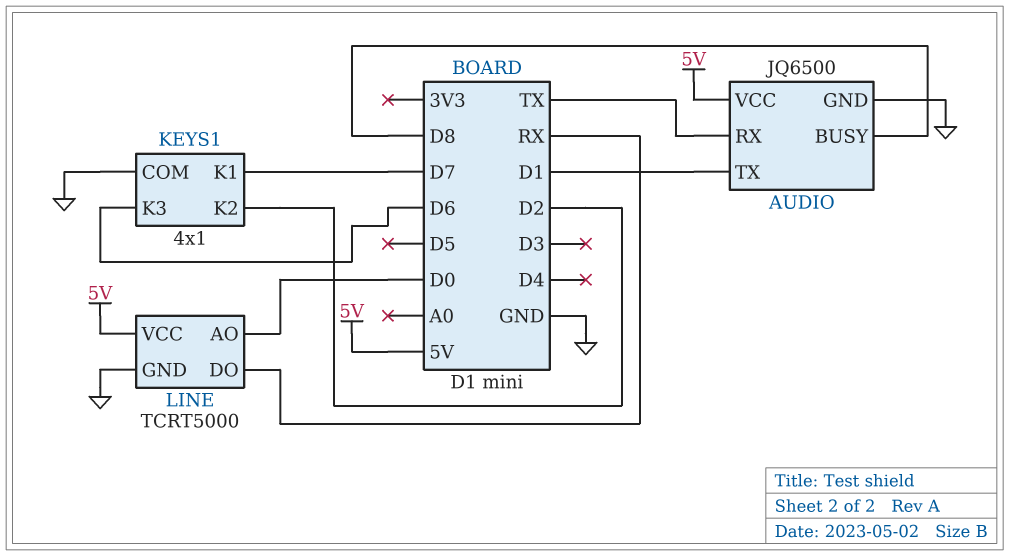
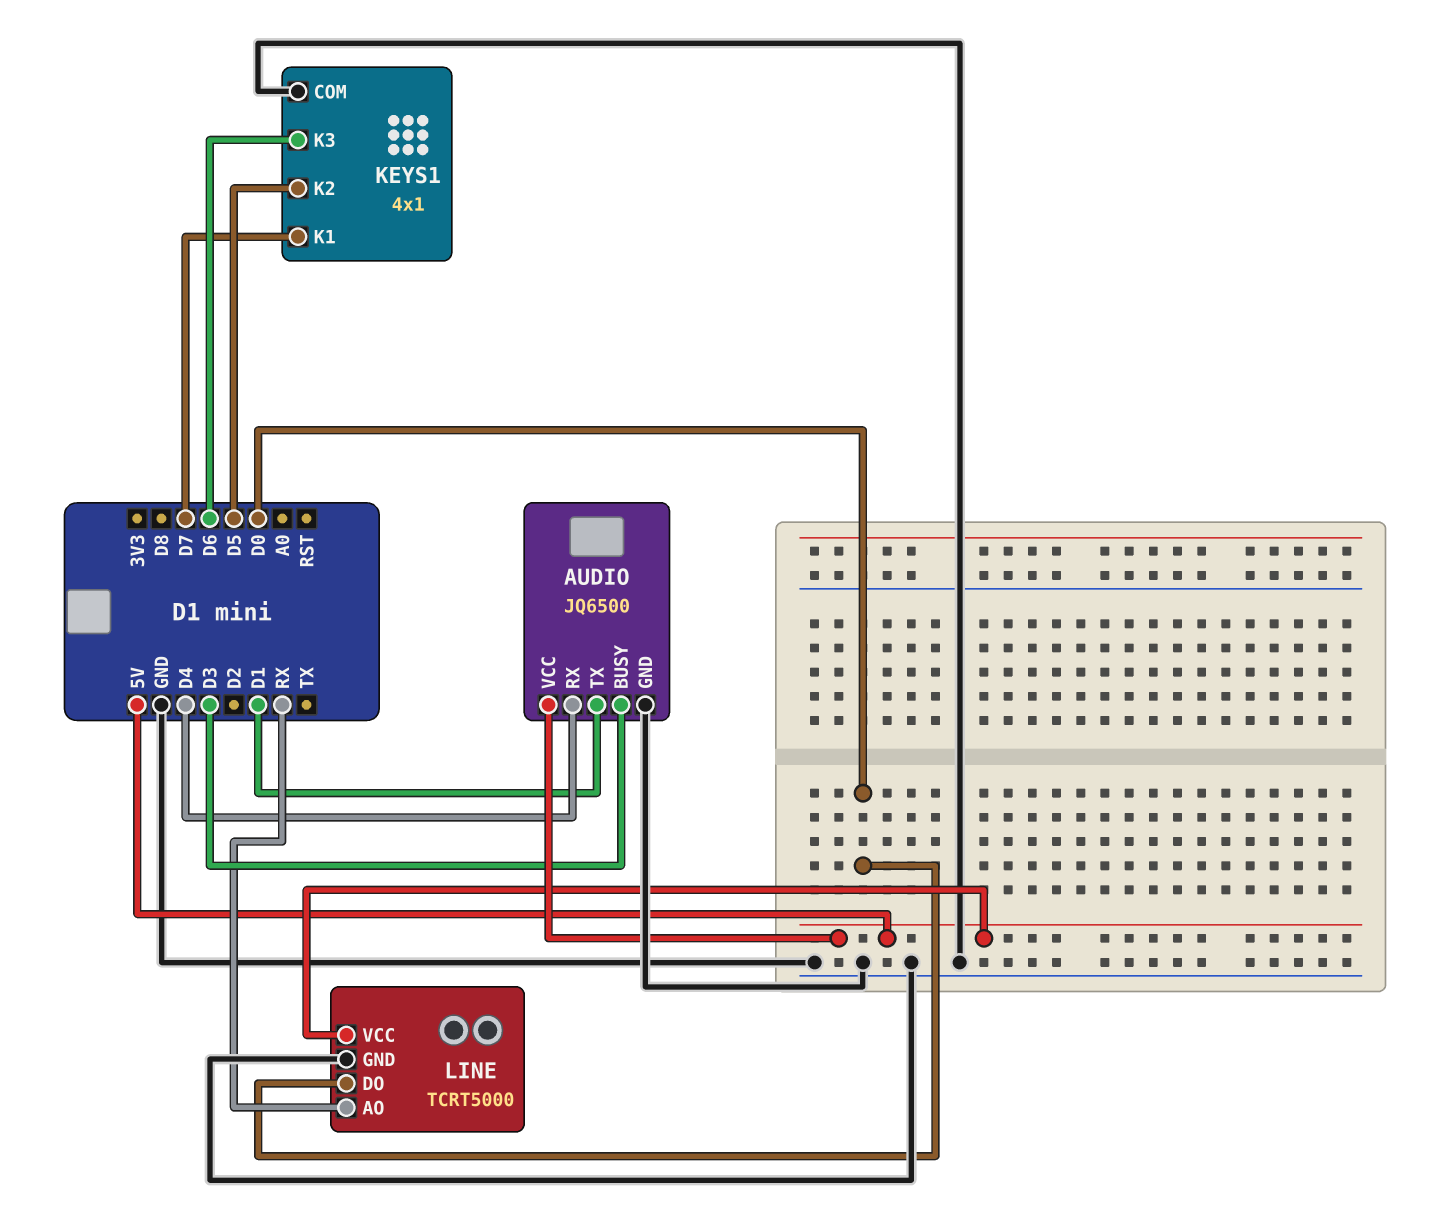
AUDIO pin BUSY: D8 -> D3
AUDIO pin RX: TX -> D4
KEYS1 pin K2: D2 -> D5
LINE pin AO: D0 -> RX
LINE pin DO: RX -> D0

